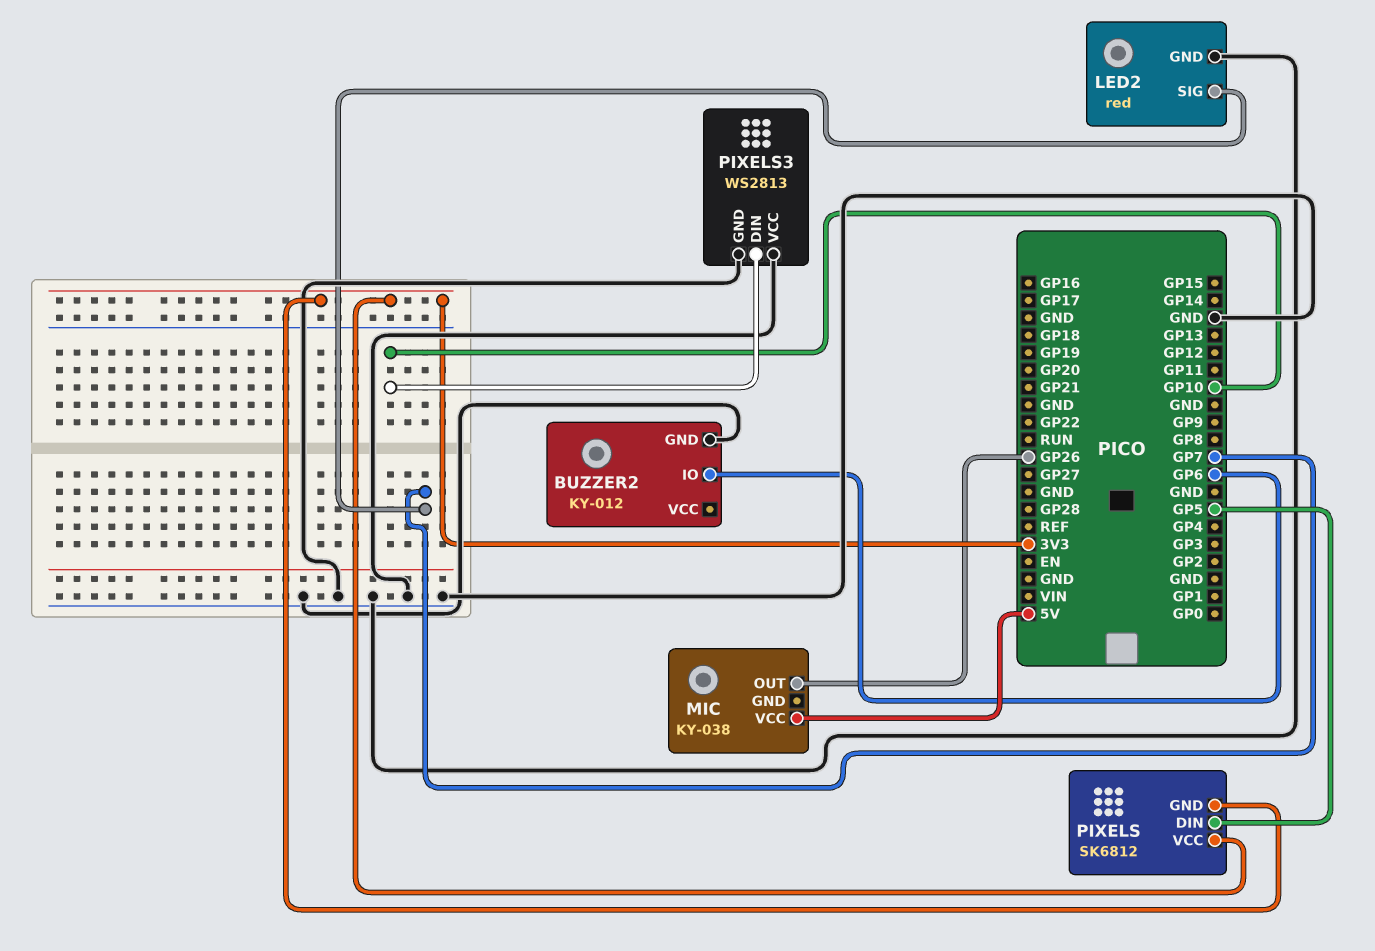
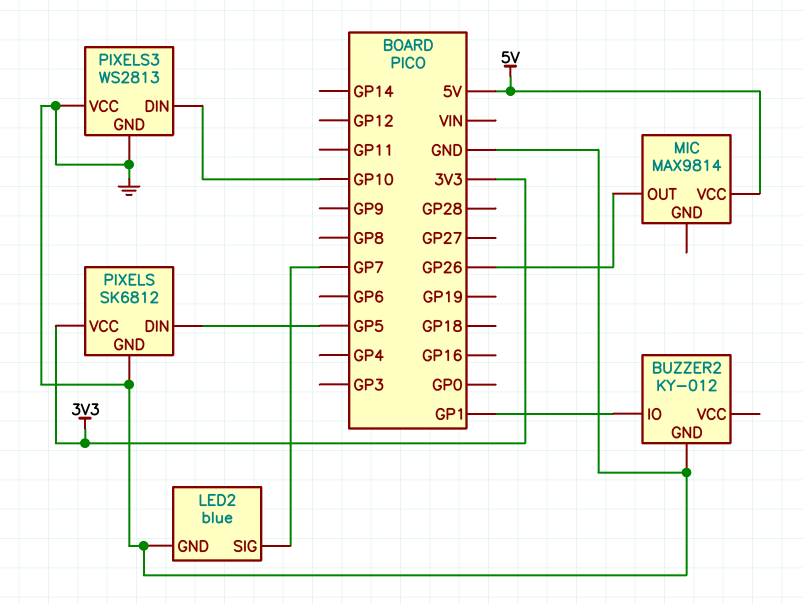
BUZZER2 pin IO: GP6 -> GP1
LED2: red -> blue
MIC: KY-038 -> MAX9814
PIXELS pin GND: 3V3 -> GND

